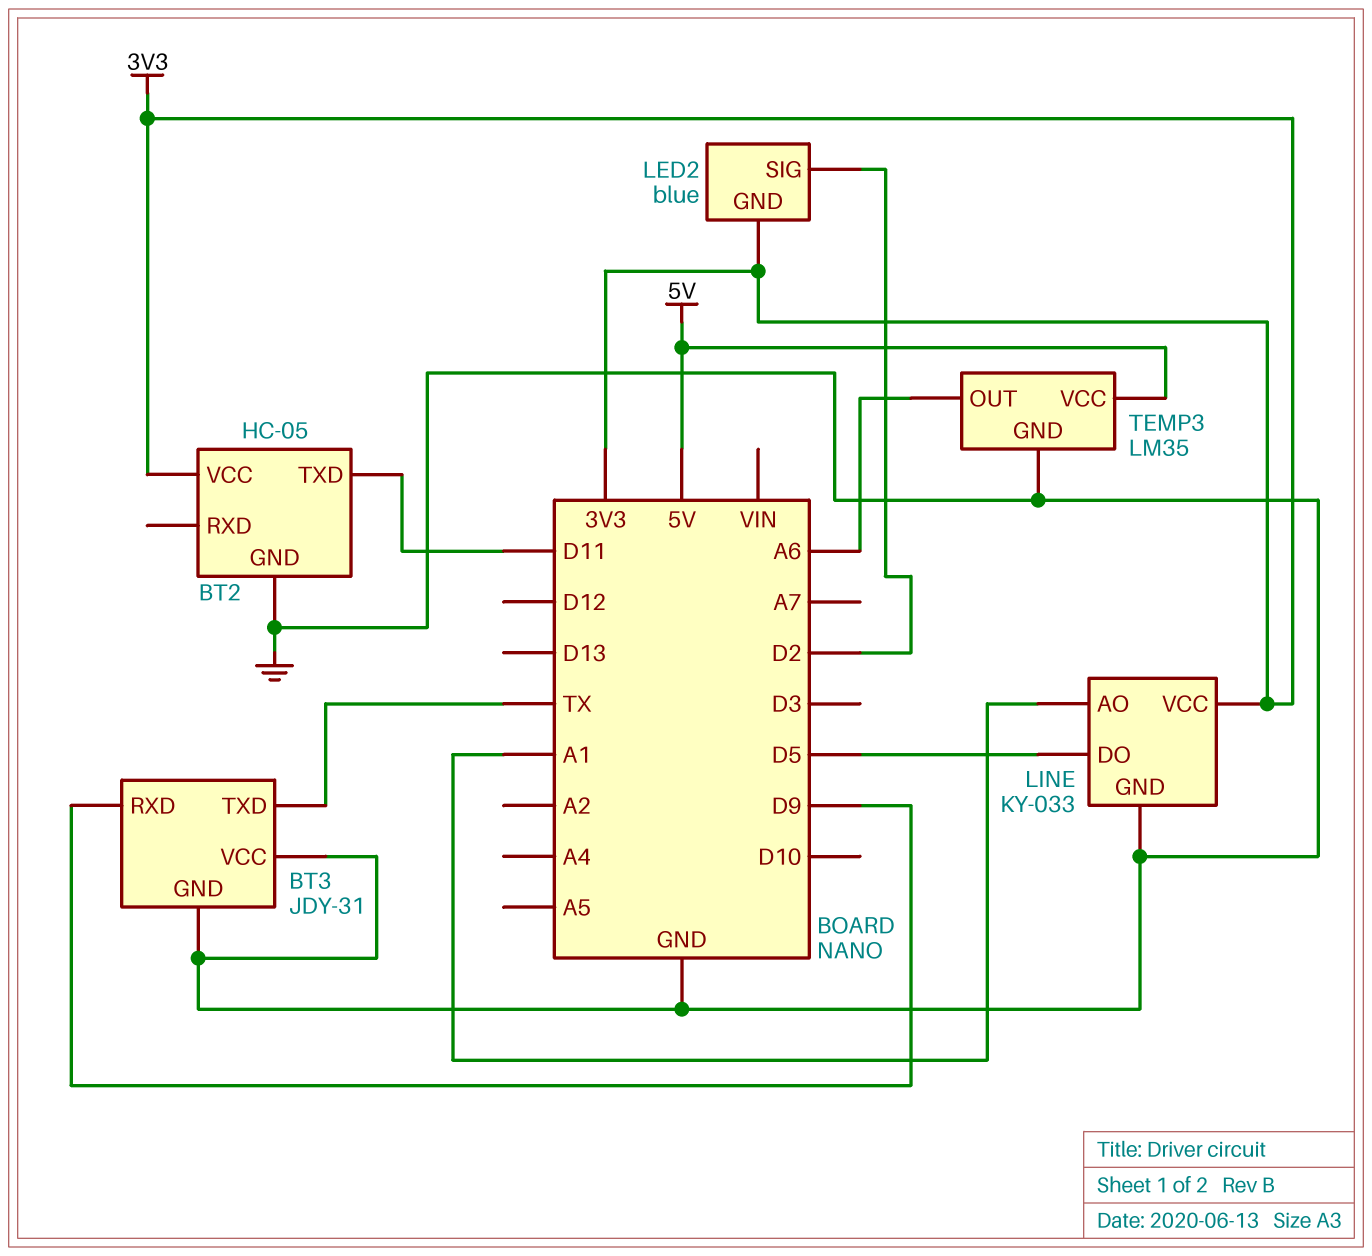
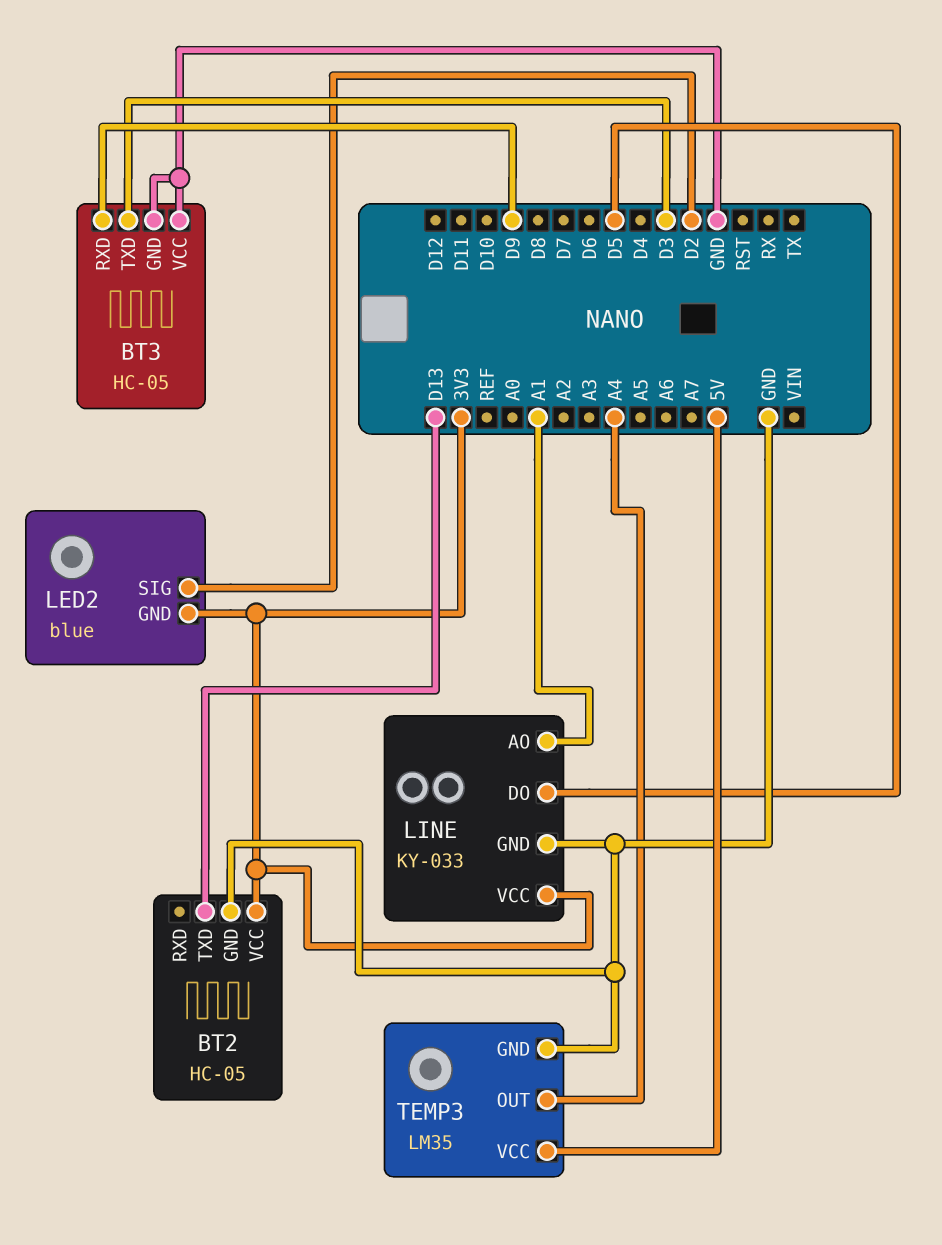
BT2 pin TXD: D11 -> D13
BT3: JDY-31 -> HC-05
BT3 pin TXD: TX -> D3
TEMP3 pin OUT: A6 -> A4

